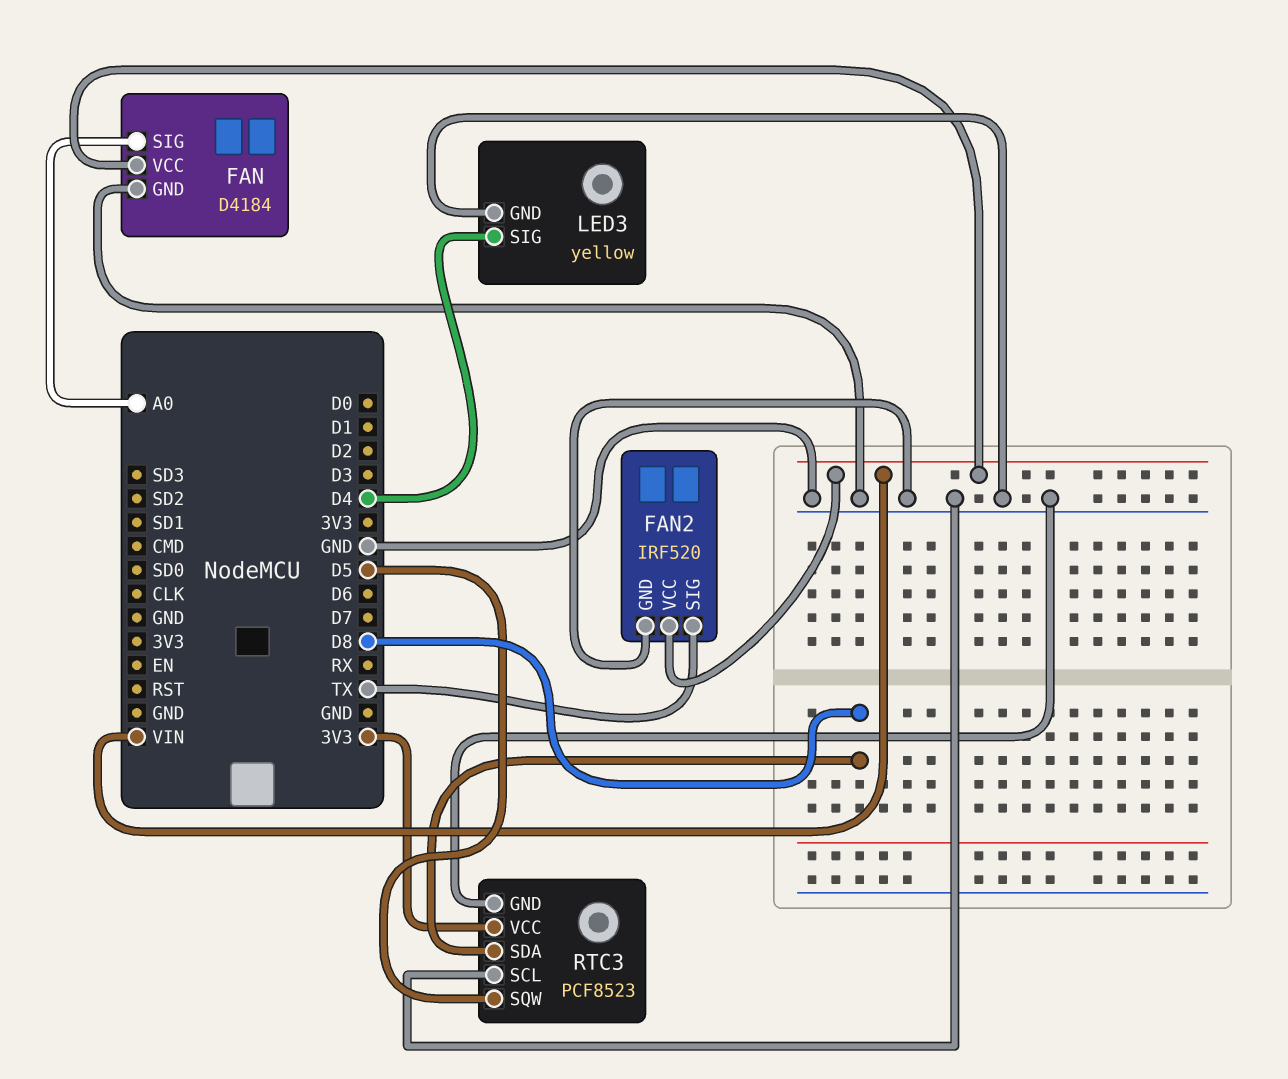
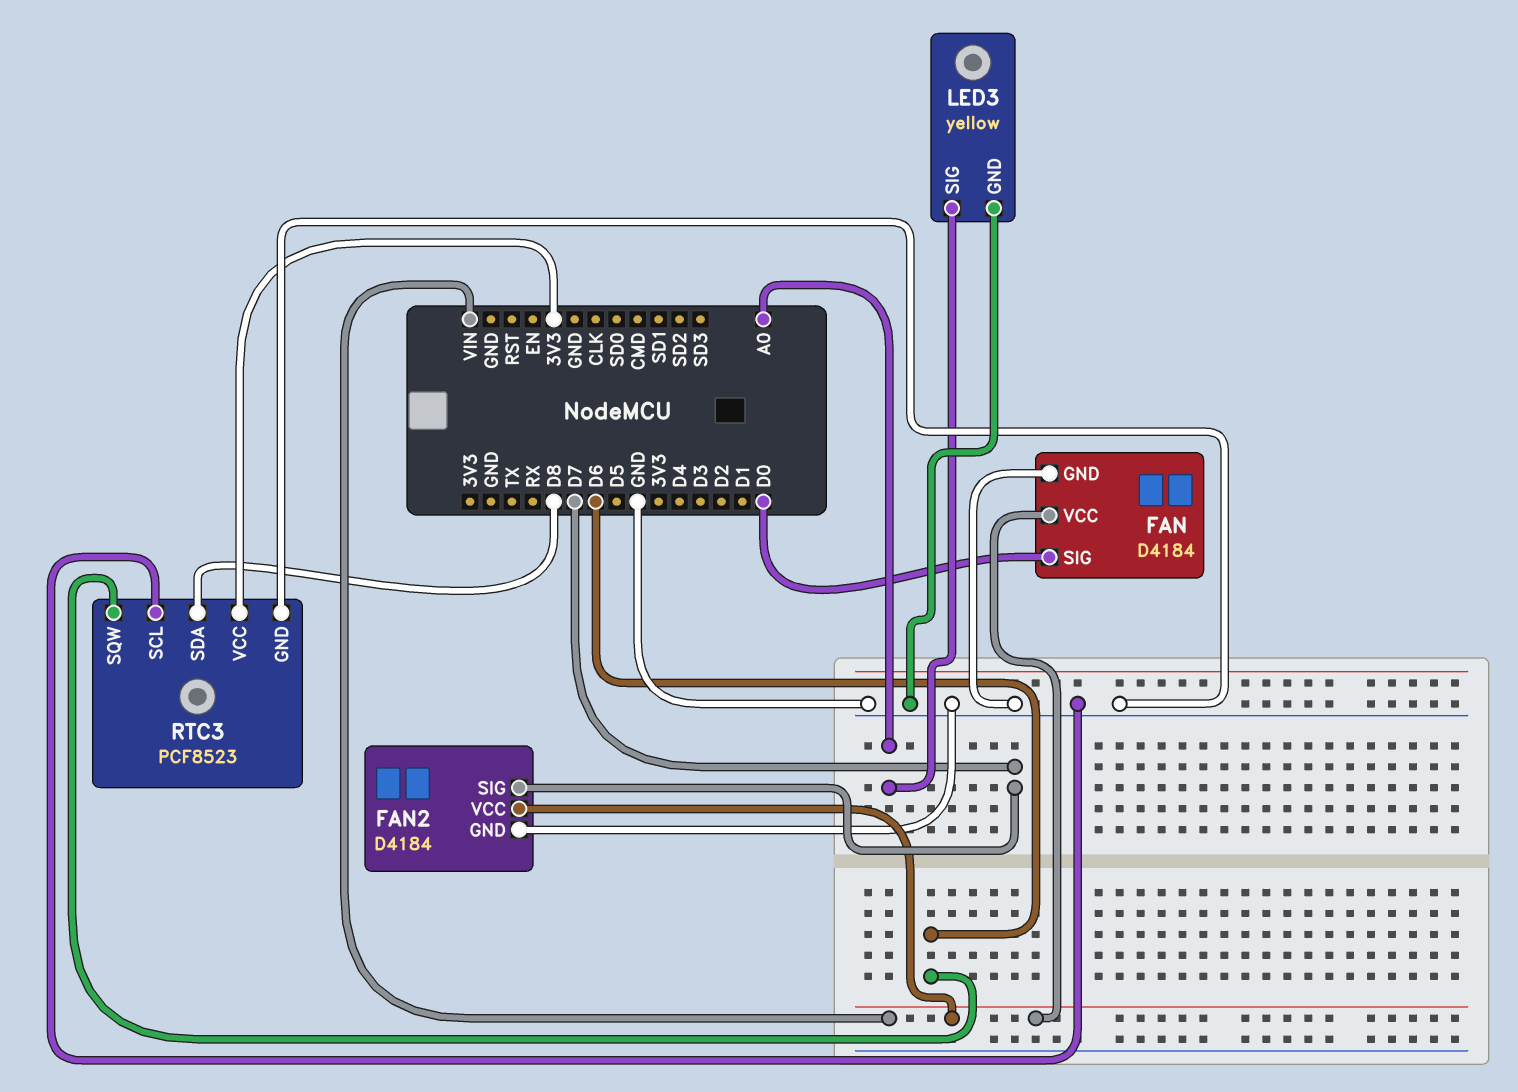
FAN pin SIG: A0 -> D0
FAN2: IRF520 -> D4184
FAN2 pin SIG: TX -> D7
LED3 pin SIG: D4 -> A0
RTC3 pin SQW: D5 -> D6

